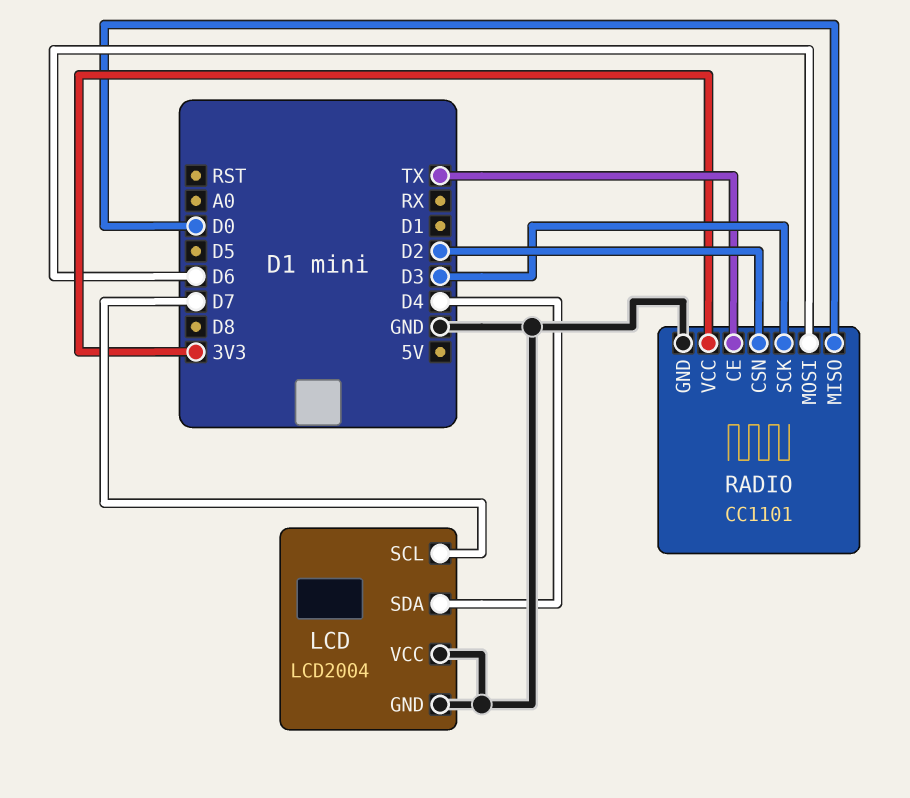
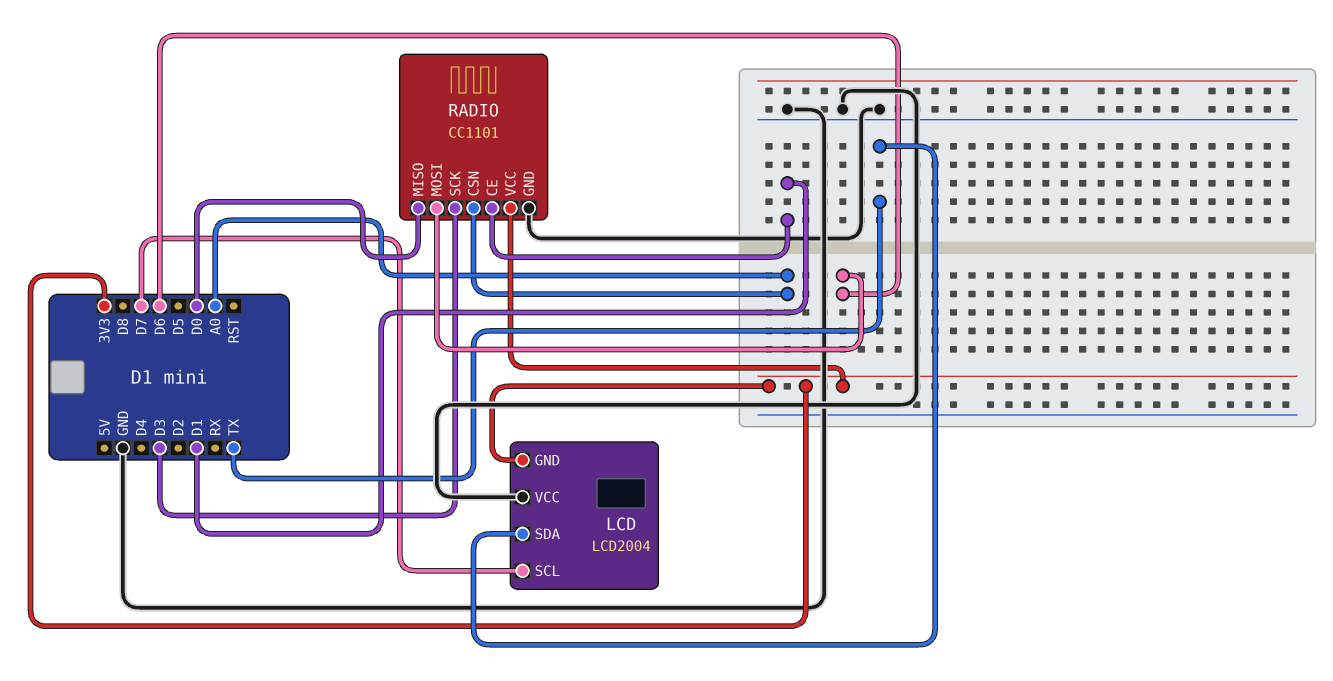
LCD pin GND: GND -> 3V3
LCD pin SDA: D4 -> TX
RADIO pin CE: TX -> D1
RADIO pin CSN: D2 -> A0

